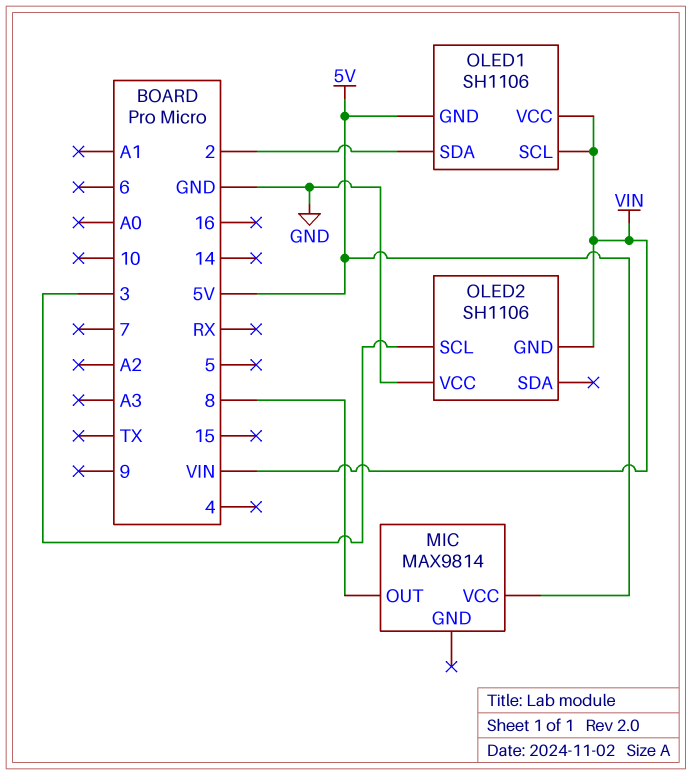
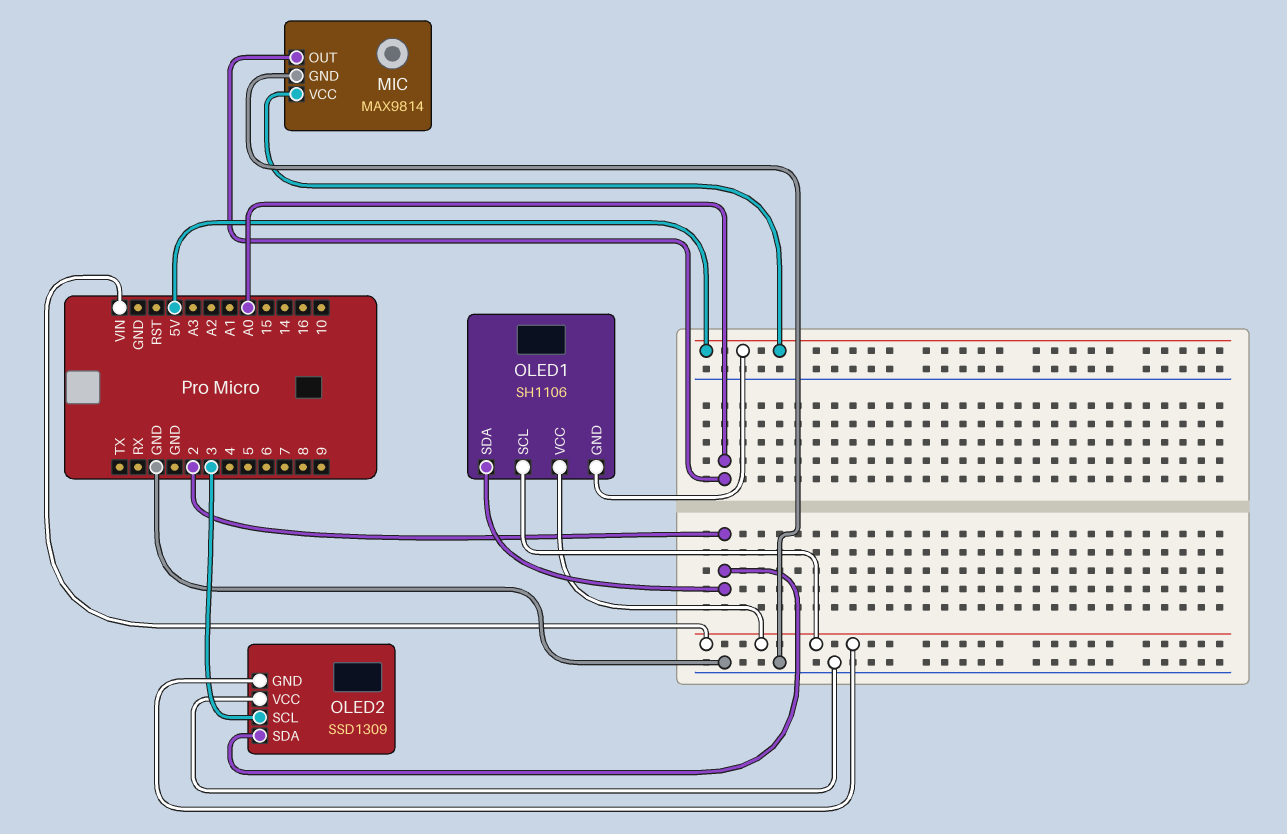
MIC pin GND: none -> GND
MIC pin OUT: 8 -> A0
OLED2: SH1106 -> SSD1309
OLED2 pin SDA: none -> 2

